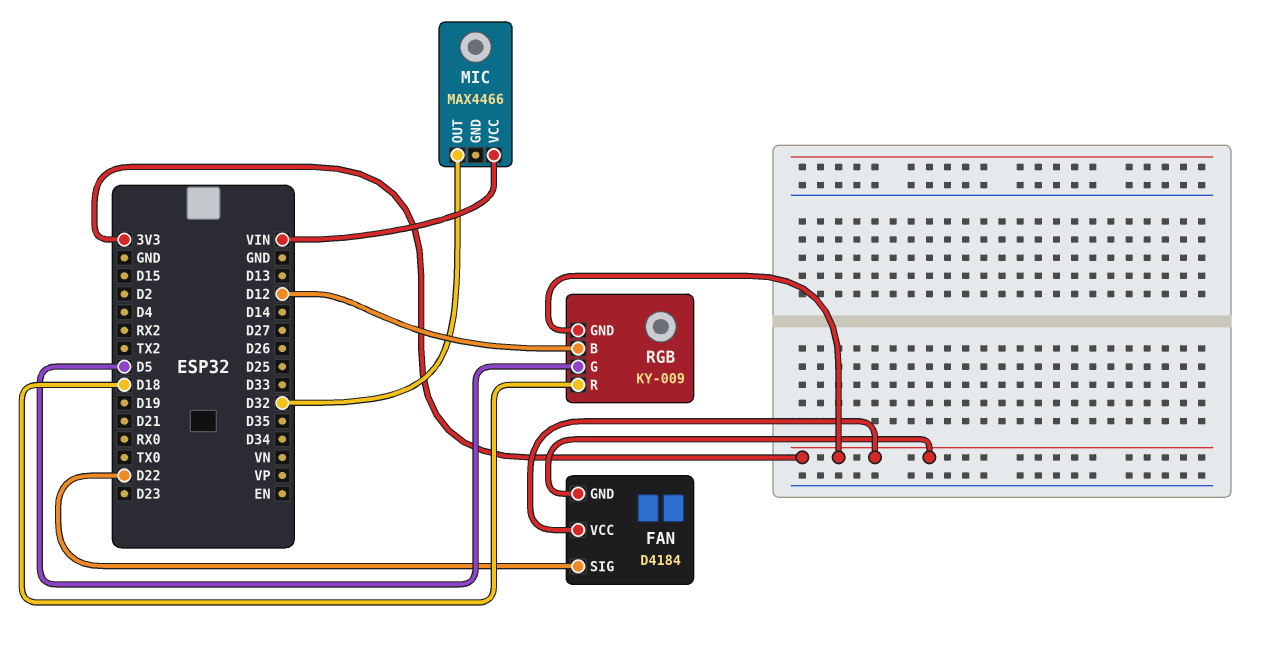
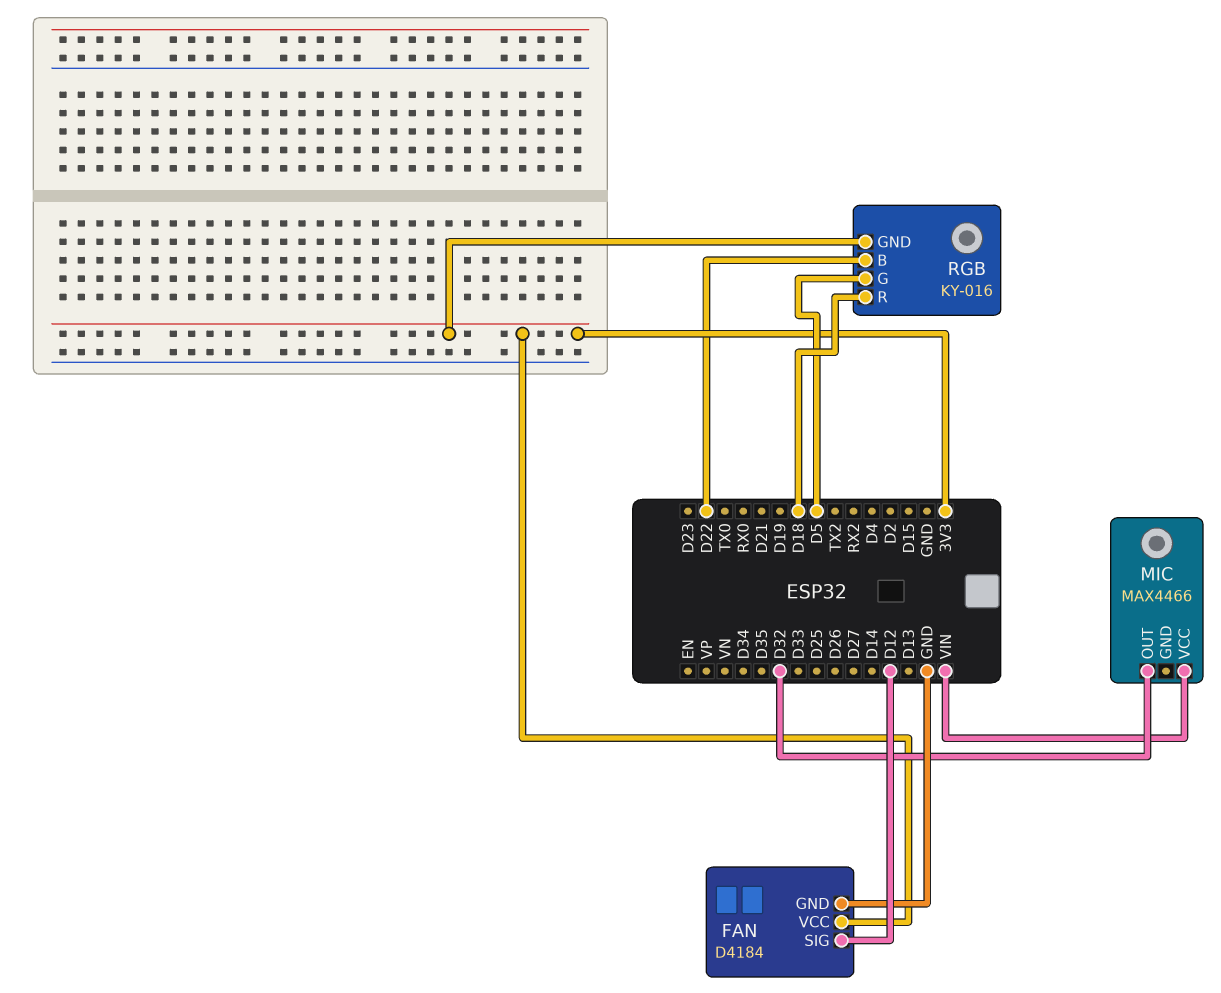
FAN pin GND: 3V3 -> GND
FAN pin SIG: D22 -> D12
RGB: KY-009 -> KY-016
RGB pin B: D12 -> D22

